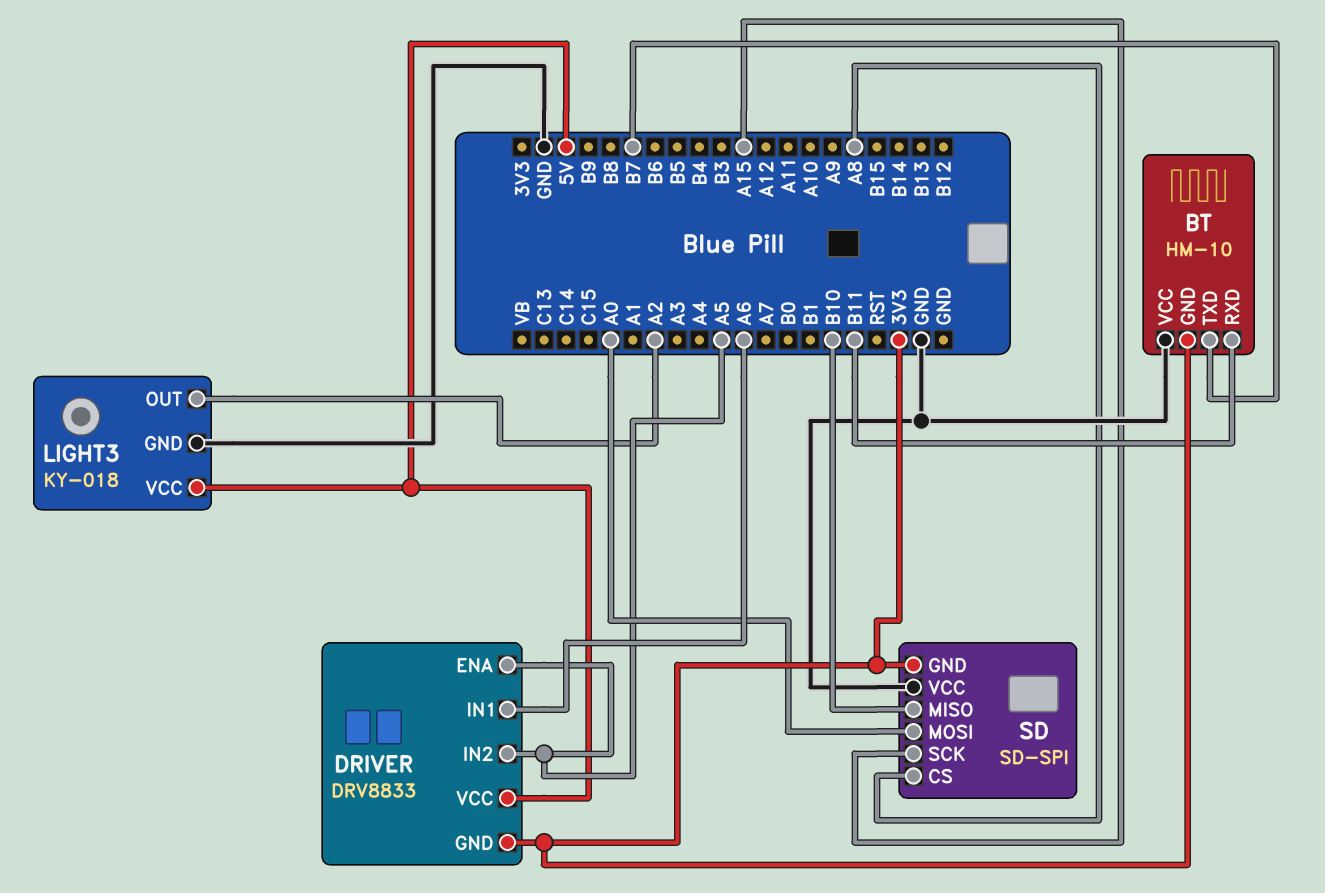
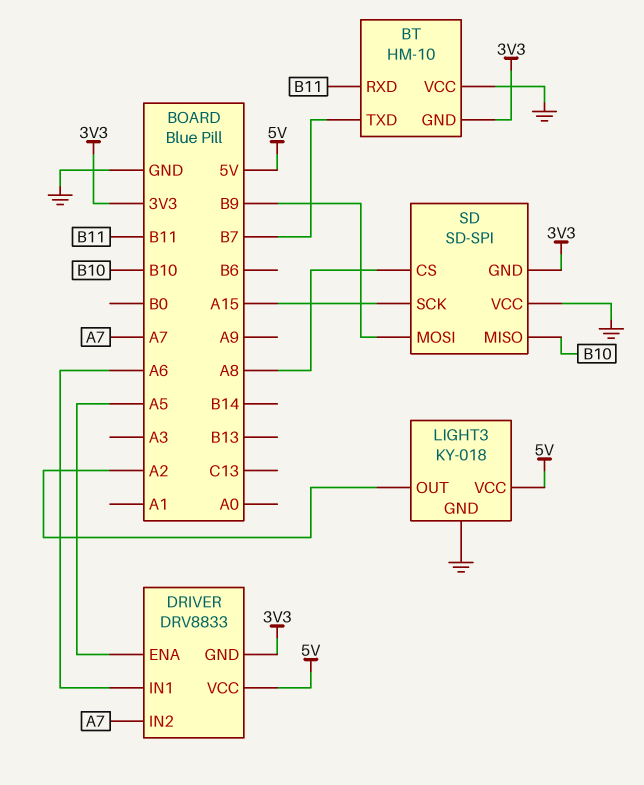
DRIVER pin IN2: A5 -> A7
SD pin MOSI: A0 -> B9

